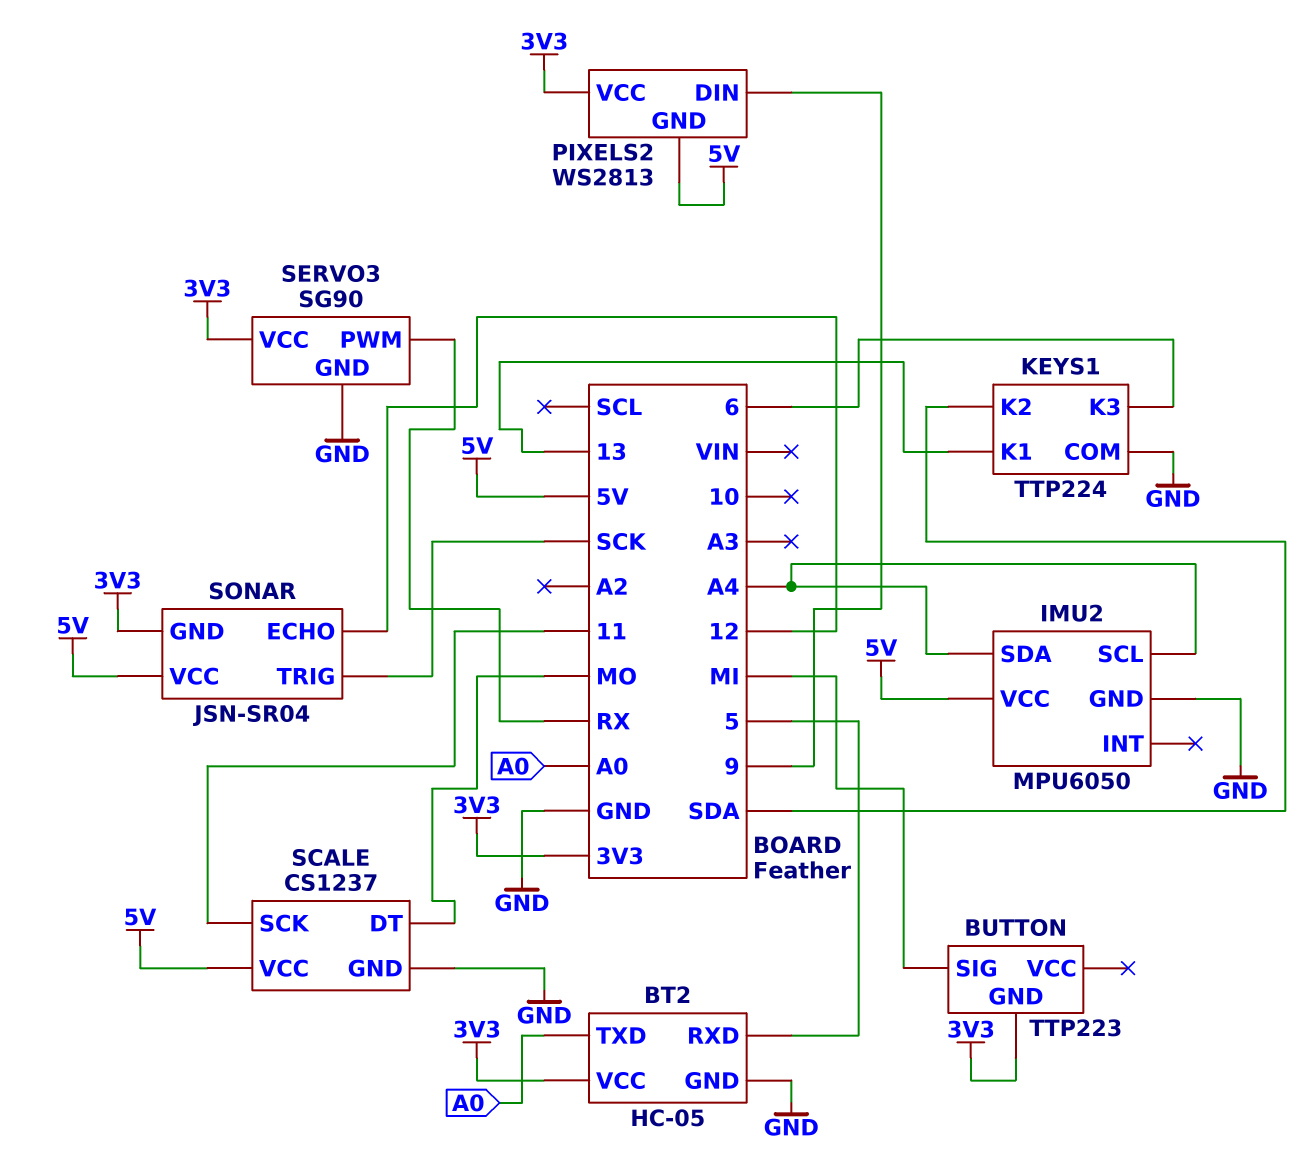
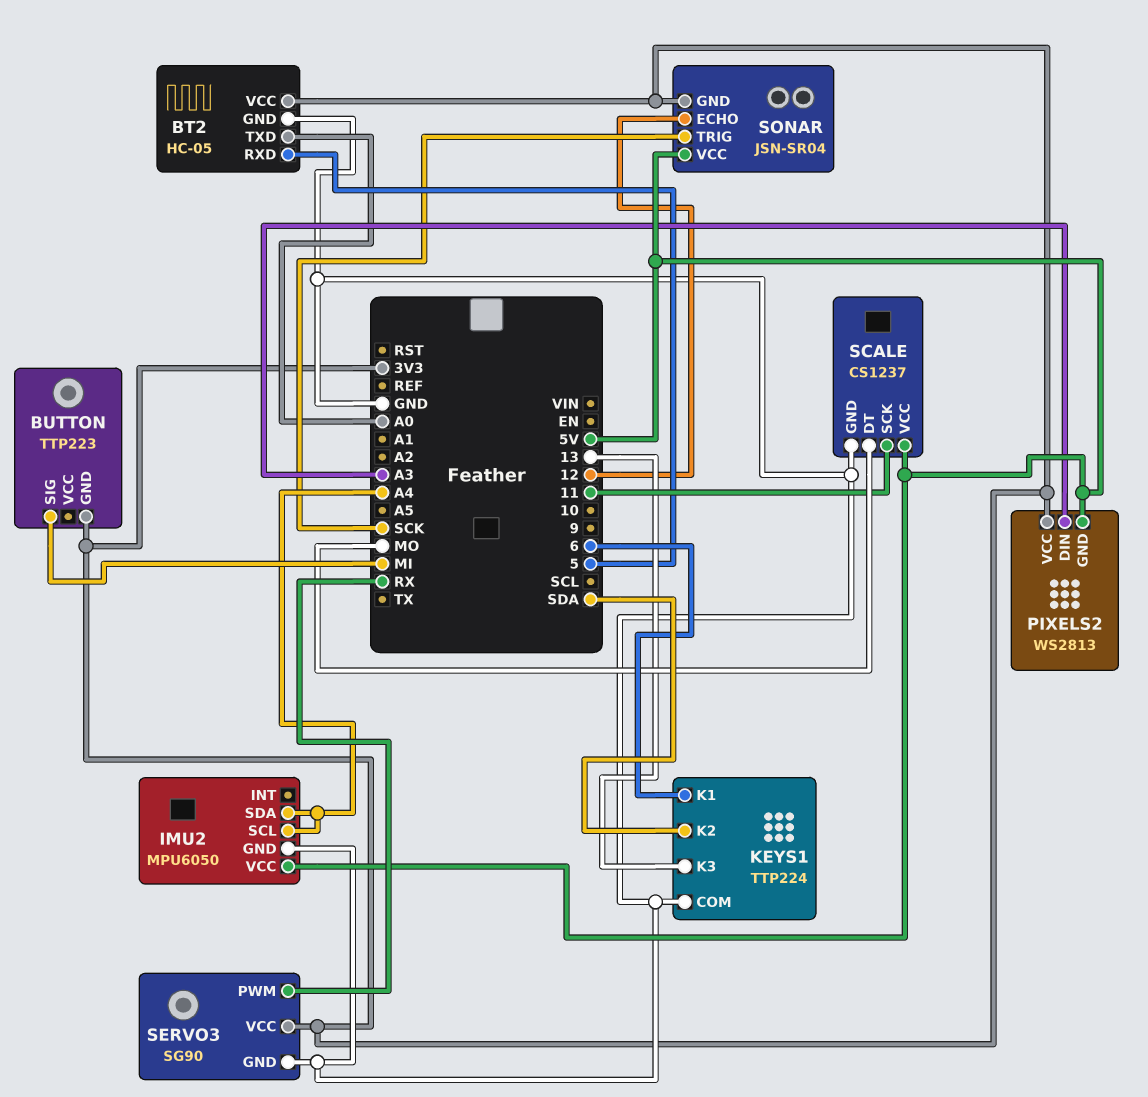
KEYS1 pin K1: 13 -> 6
KEYS1 pin K3: 6 -> 13
PIXELS2 pin DIN: 9 -> A3

